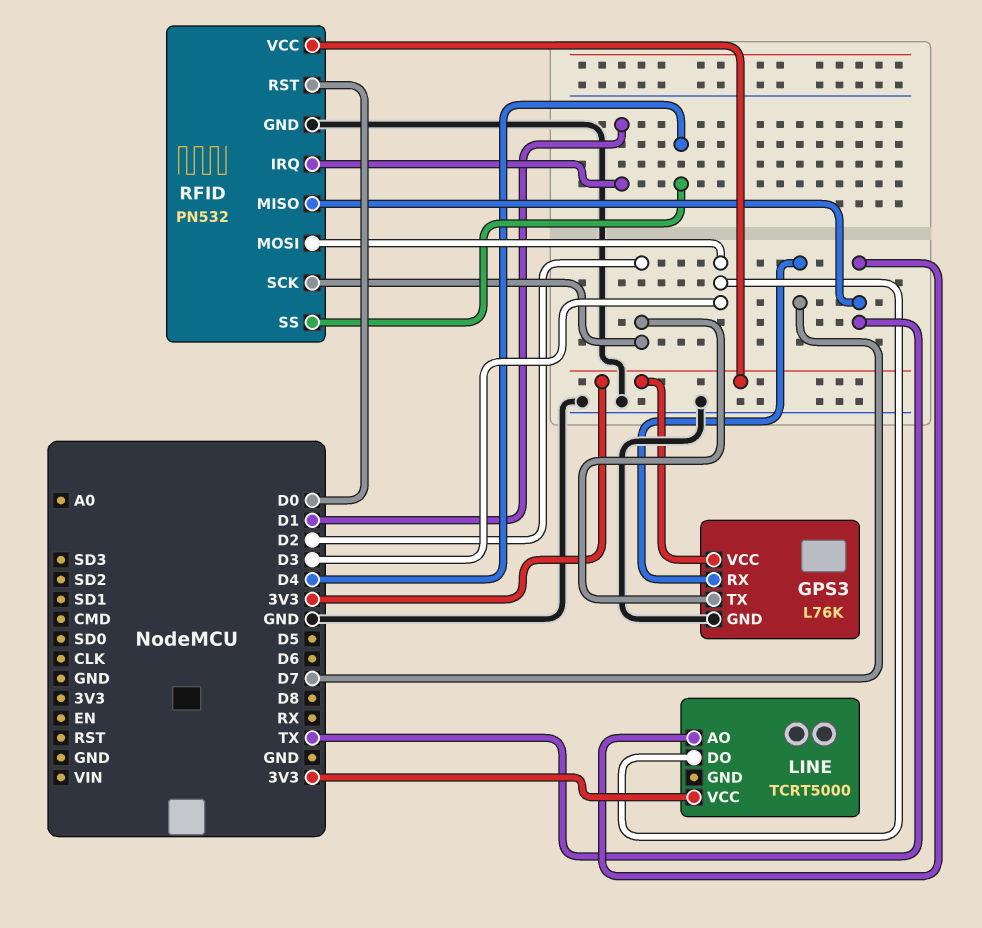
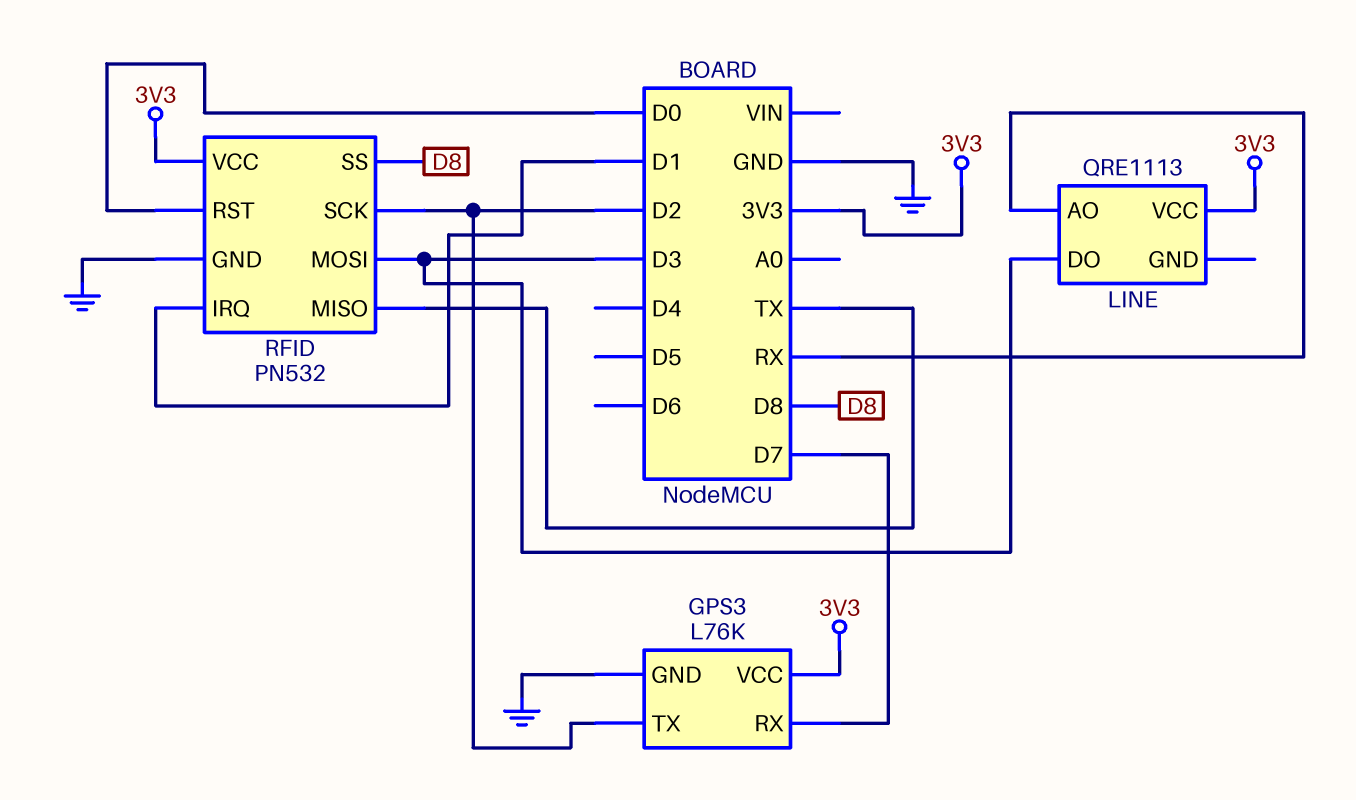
LINE: TCRT5000 -> QRE1113
LINE pin AO: TX -> RX
RFID pin SS: D4 -> D8

